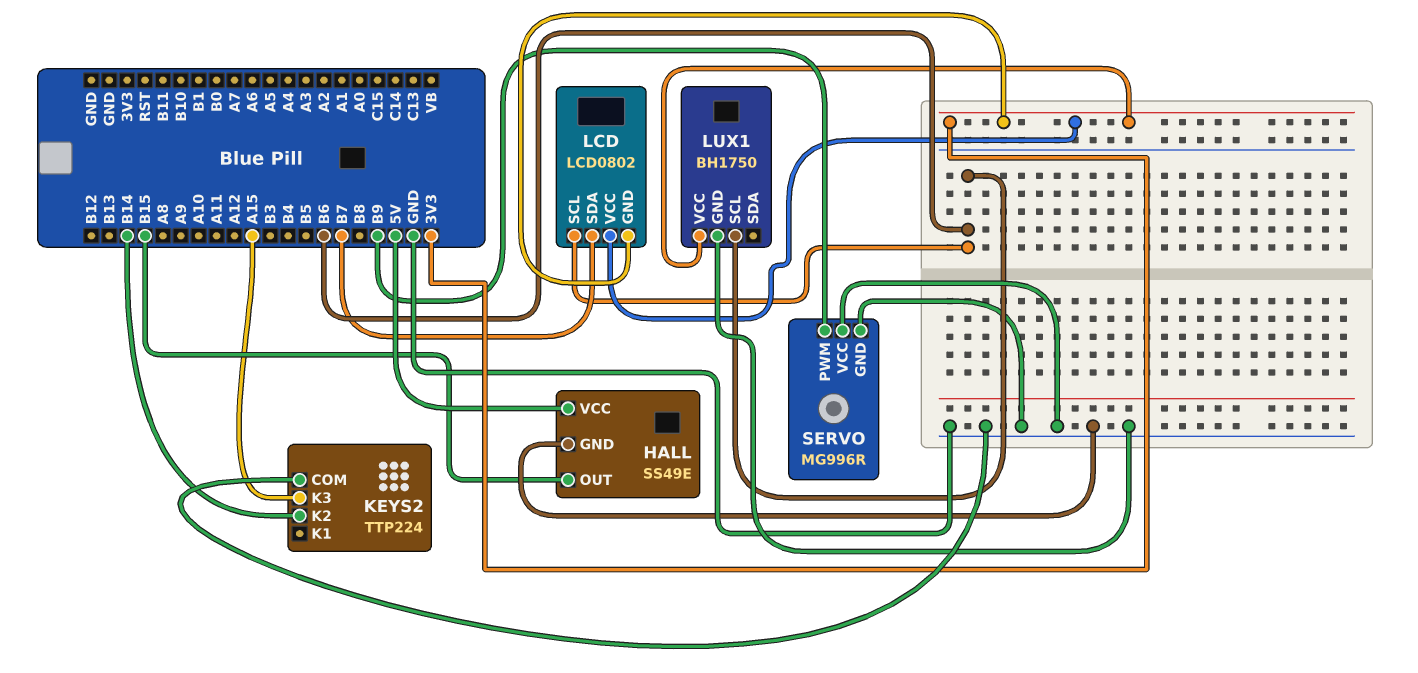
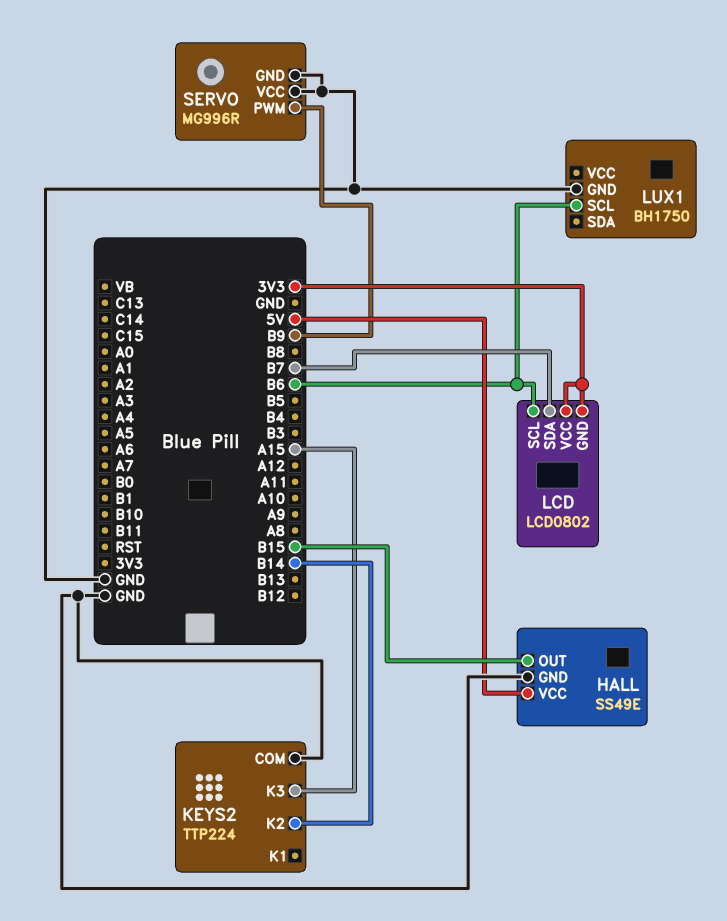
LUX1 pin VCC: 3V3 -> none

